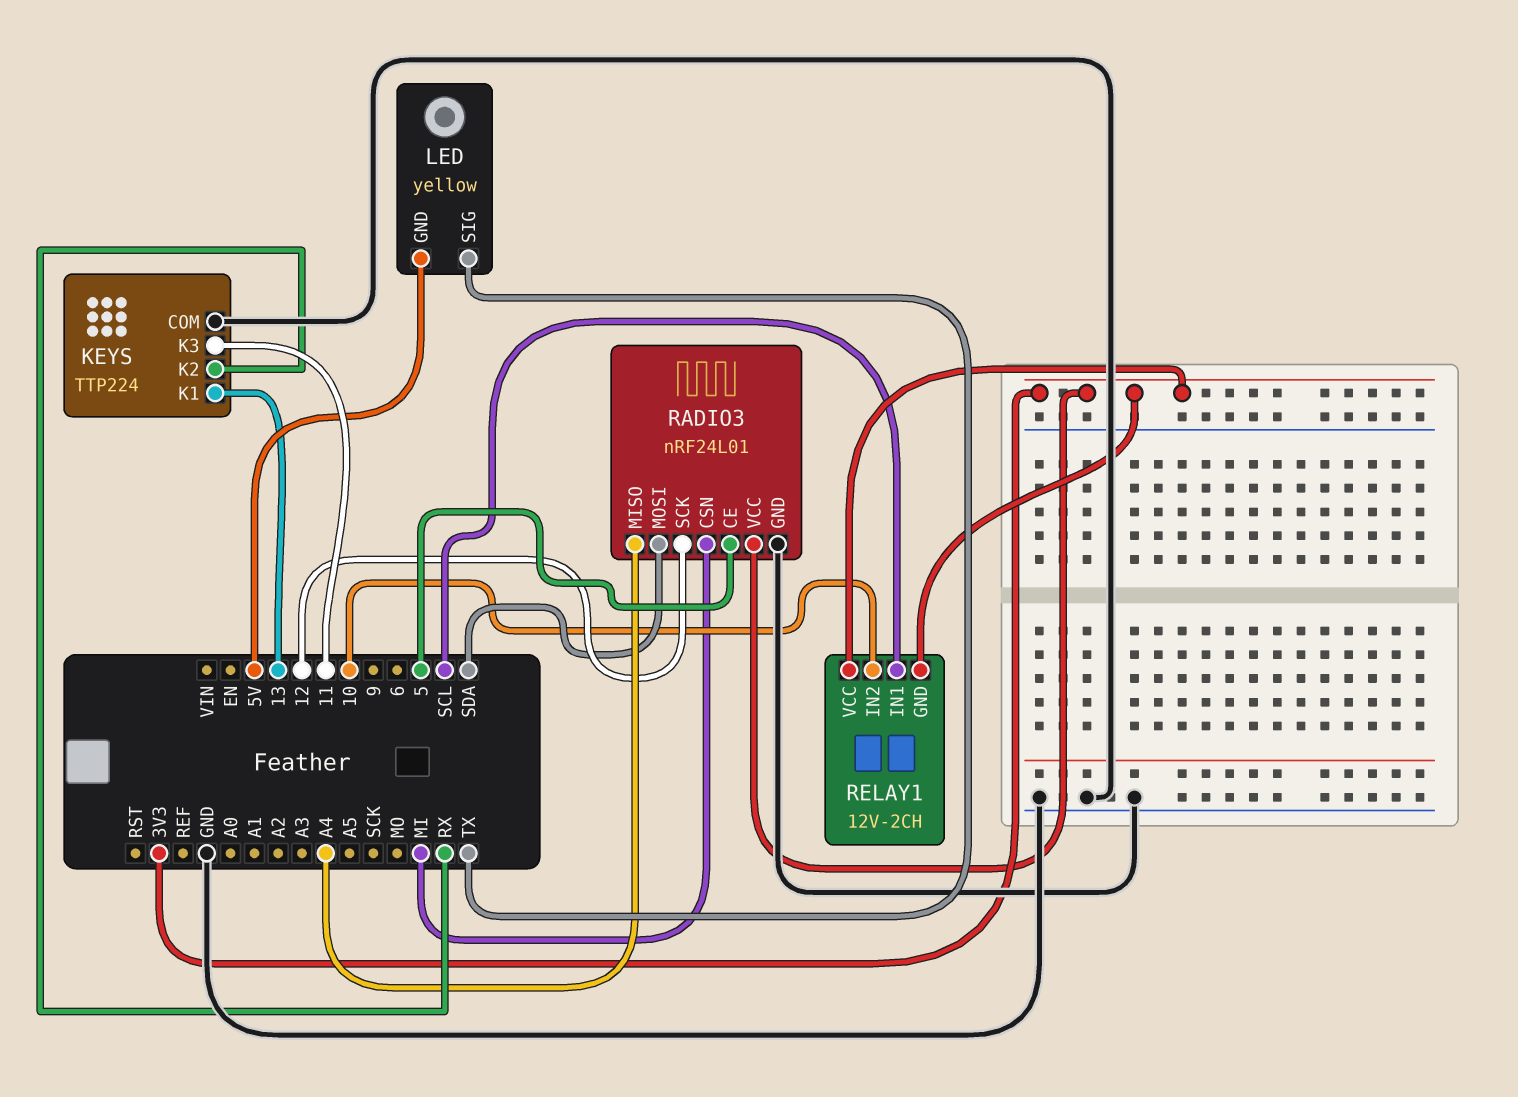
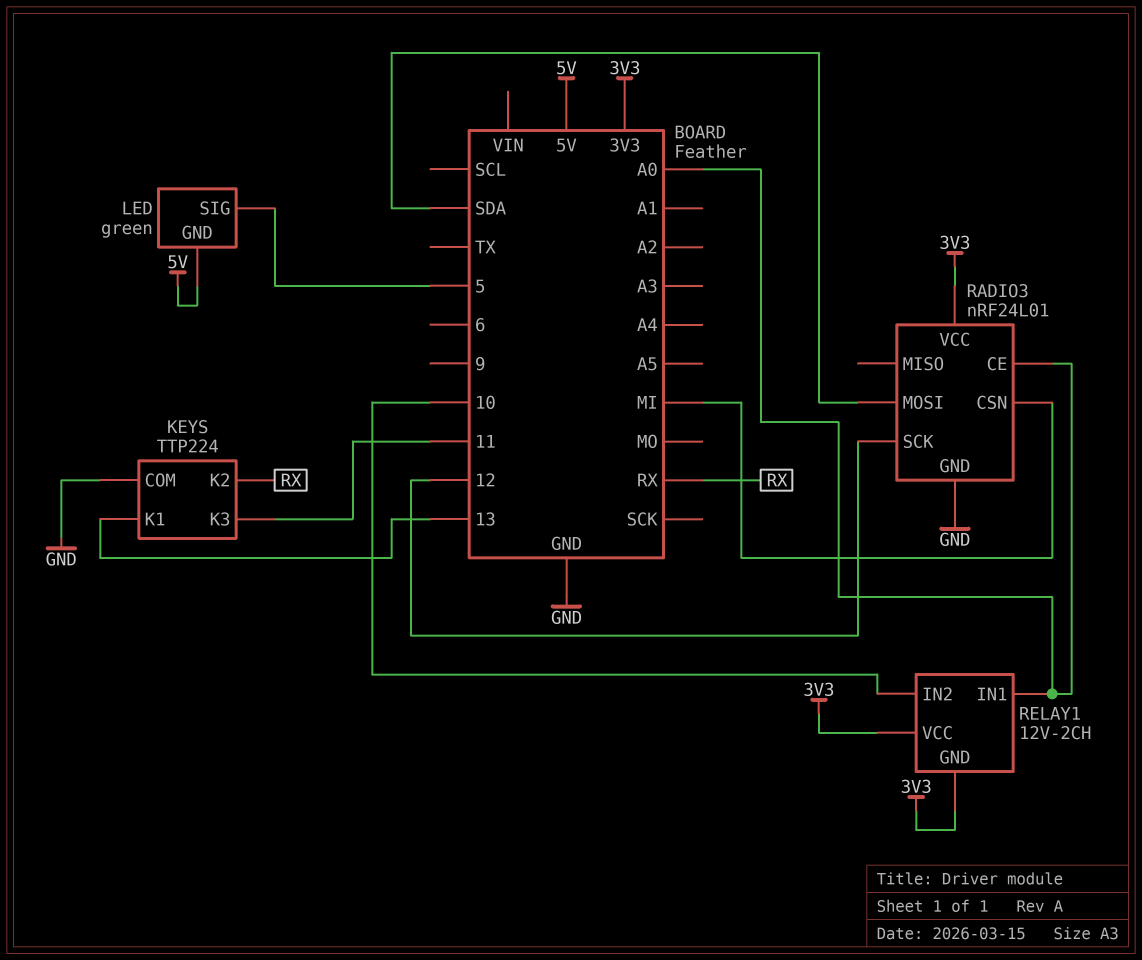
LED: yellow -> green
LED pin SIG: TX -> 5
RADIO3 pin CE: 5 -> A0
RADIO3 pin MISO: A4 -> none
RELAY1 pin IN1: SCL -> A0

